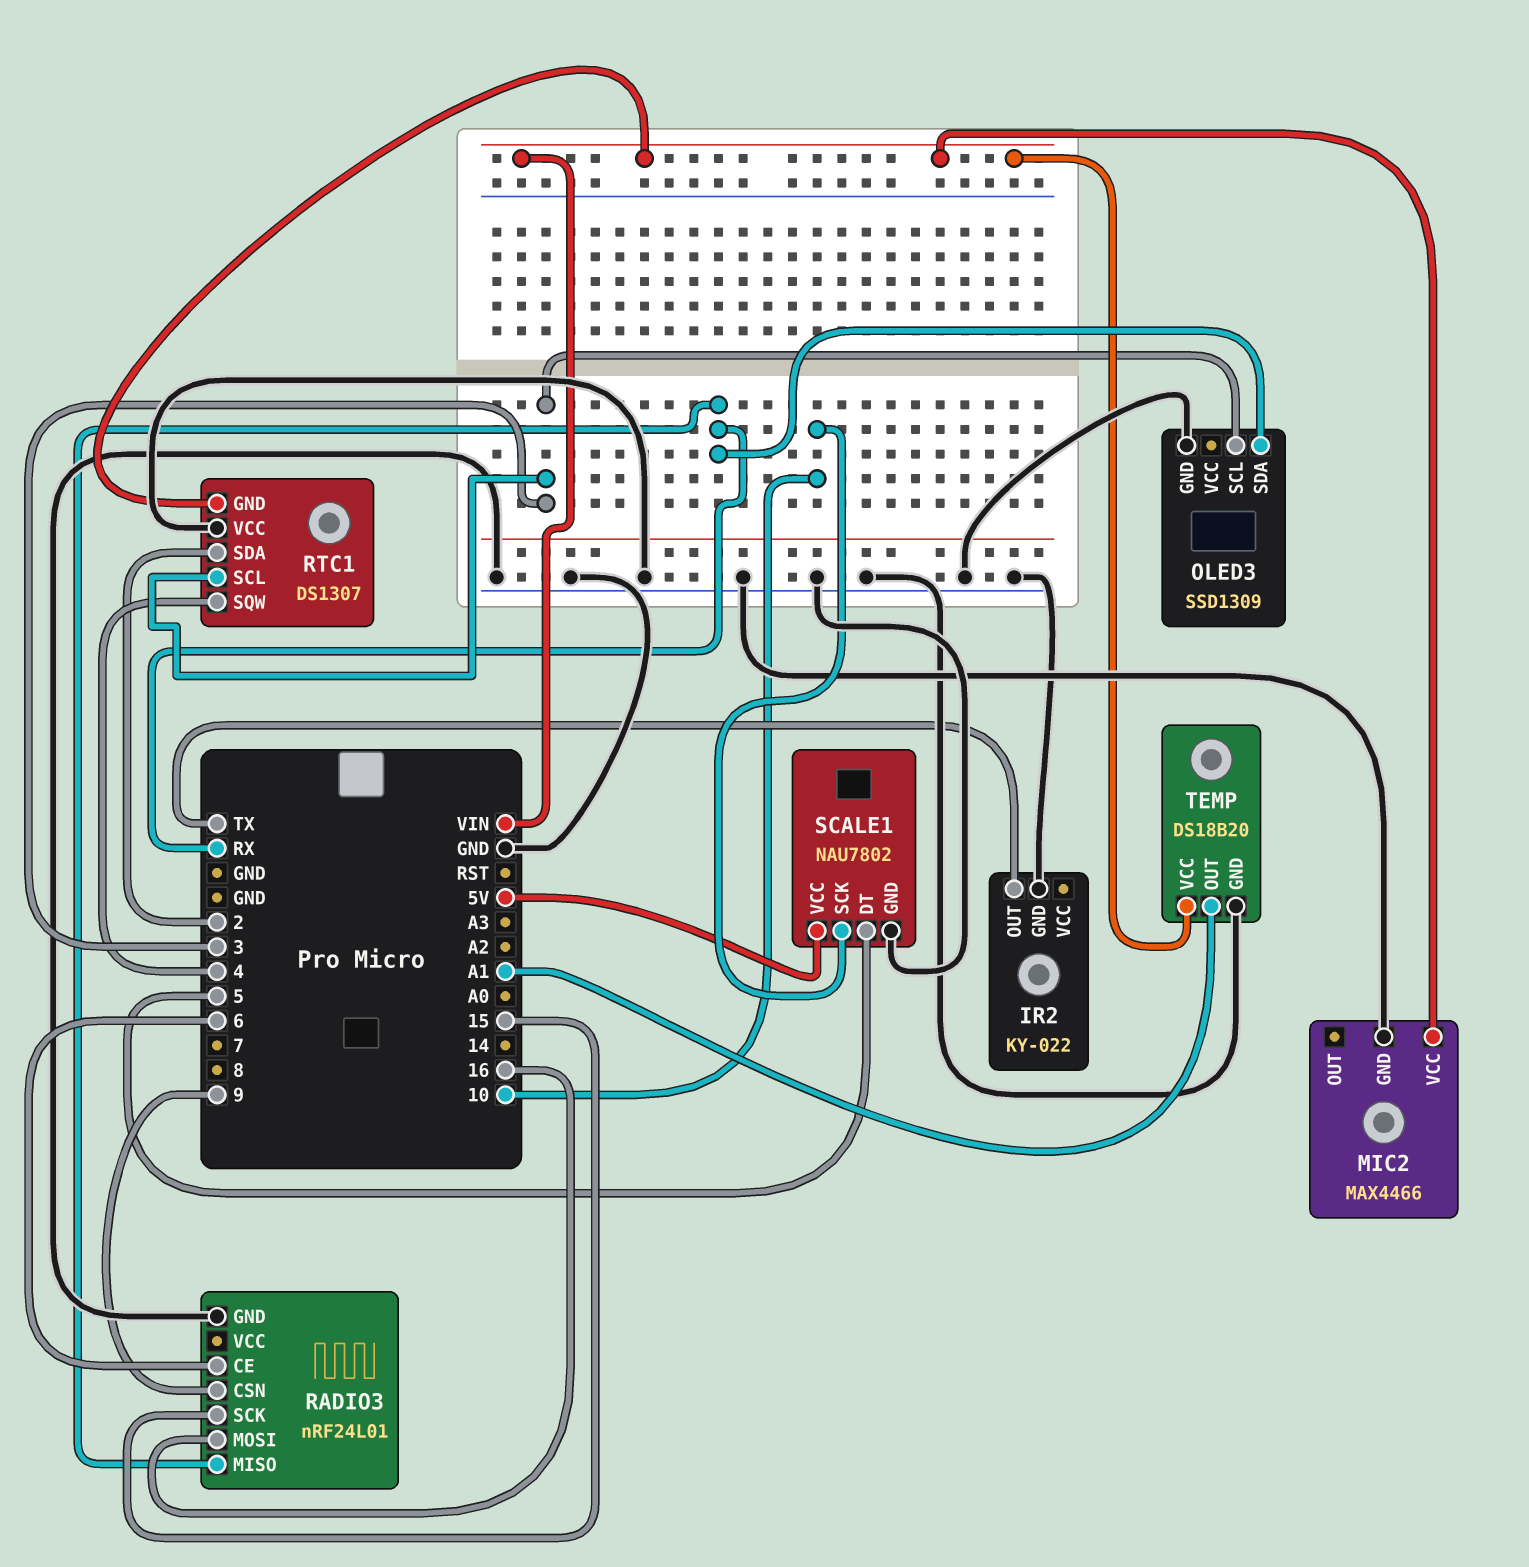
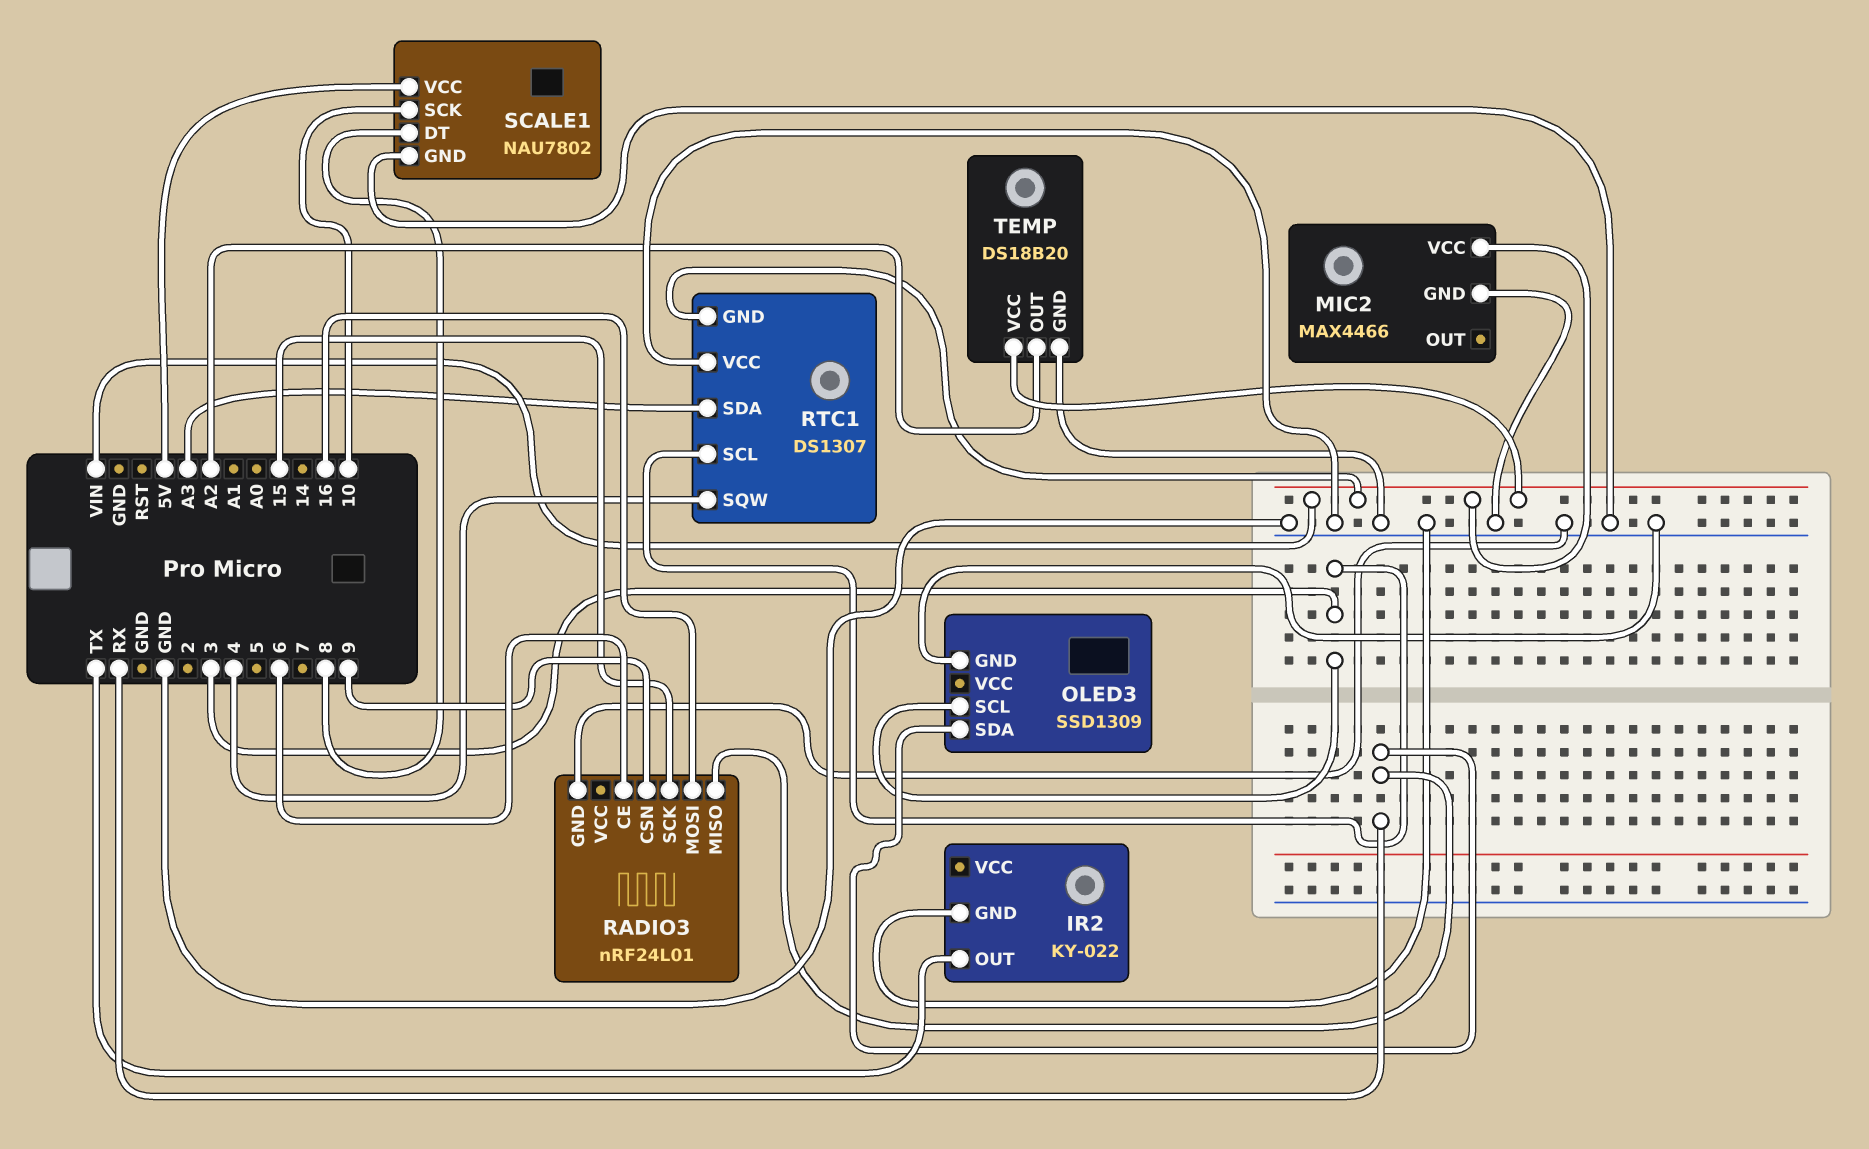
RTC1 pin SDA: 2 -> A3
SCALE1 pin DT: 5 -> 8
TEMP pin OUT: A1 -> A2

